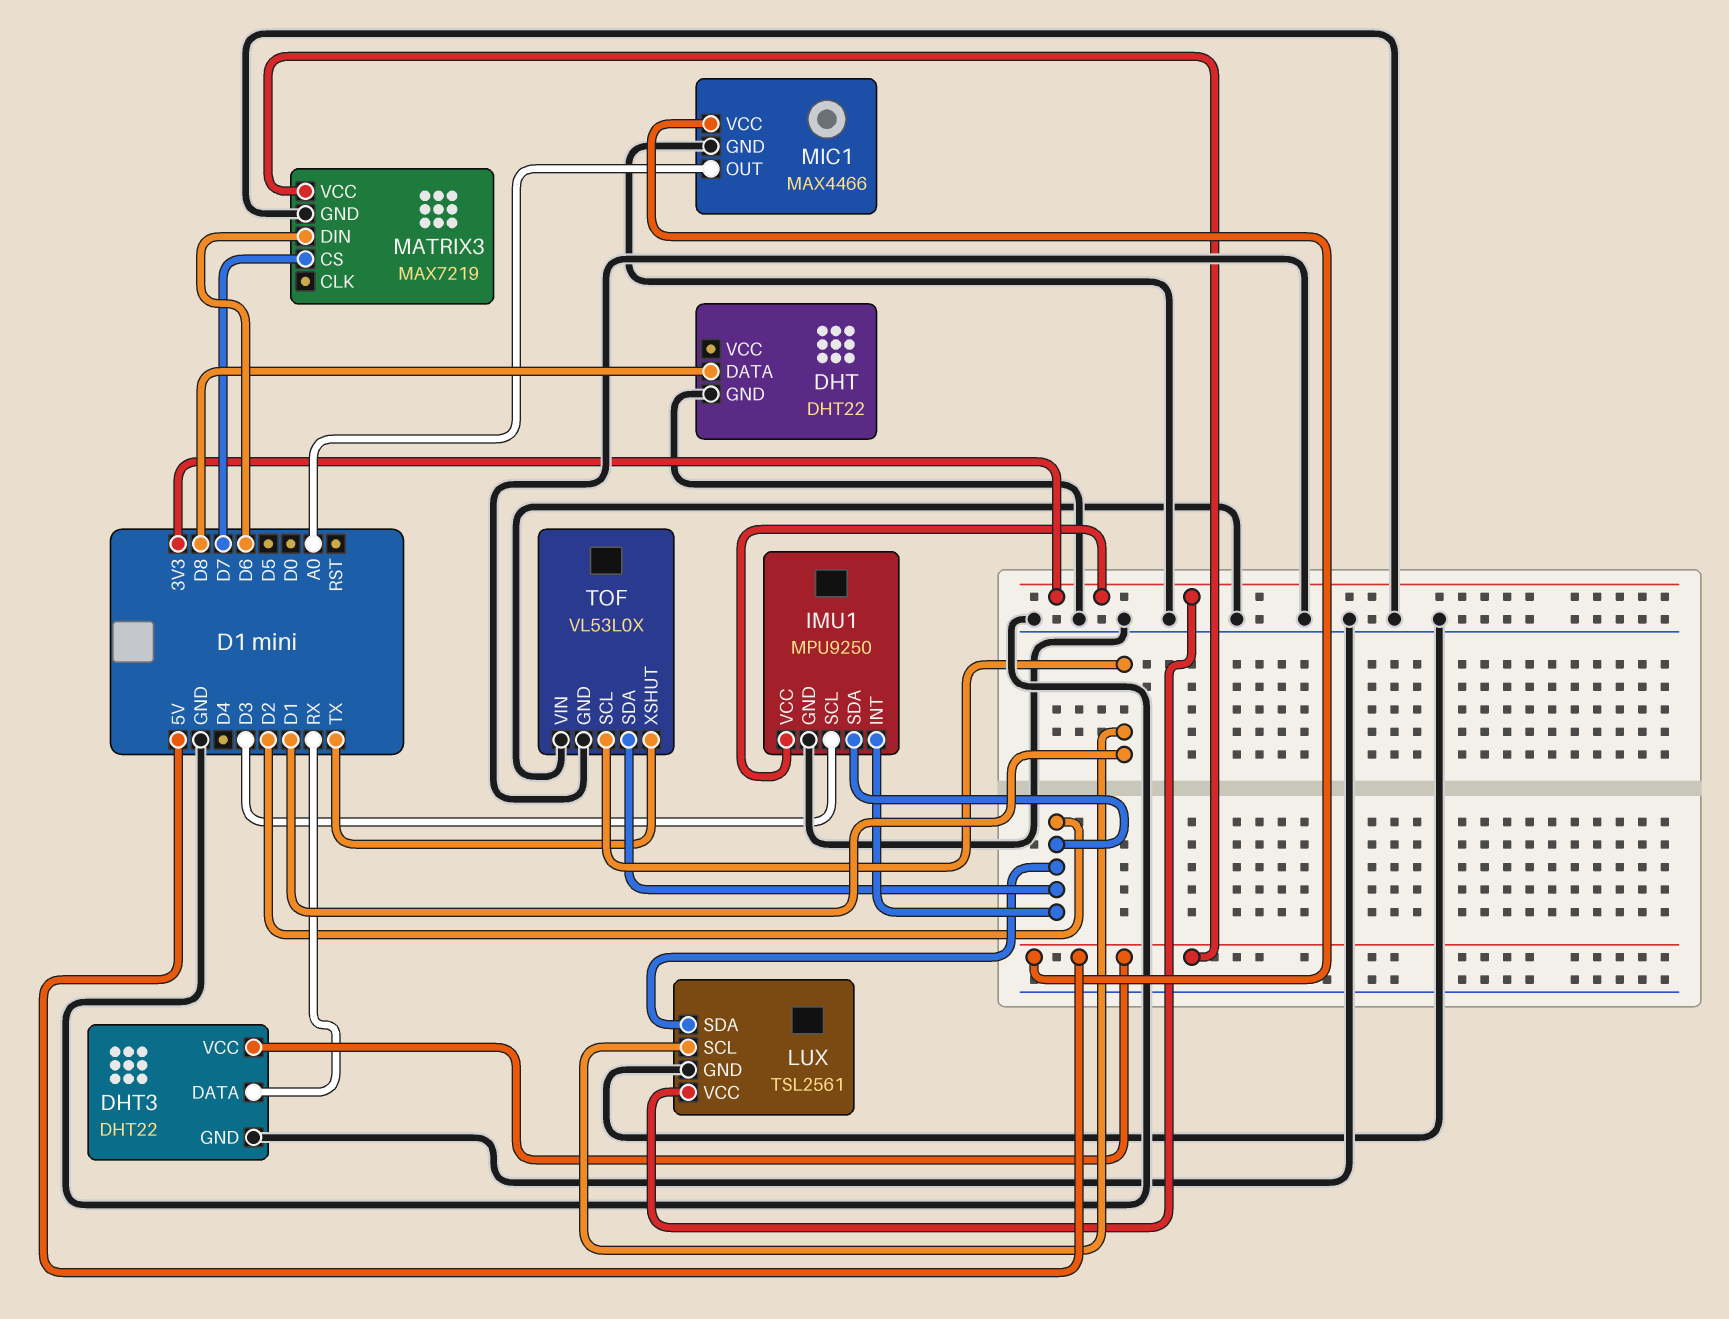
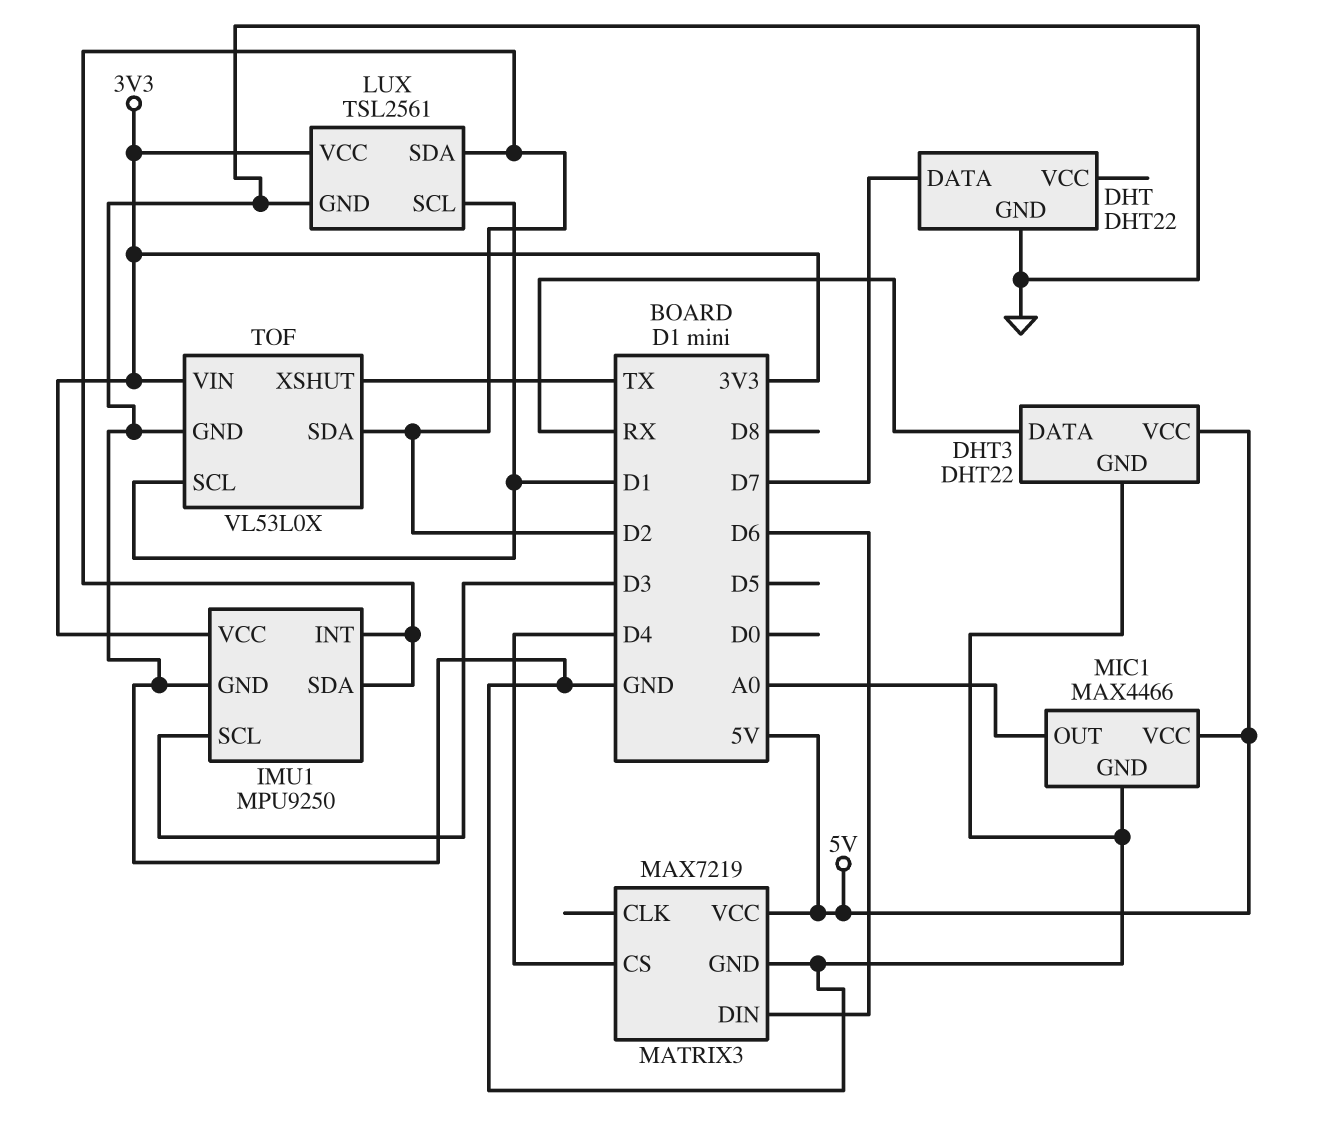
DHT pin DATA: D8 -> D7
MATRIX3 pin CS: D7 -> D4
TOF pin VIN: GND -> 3V3

